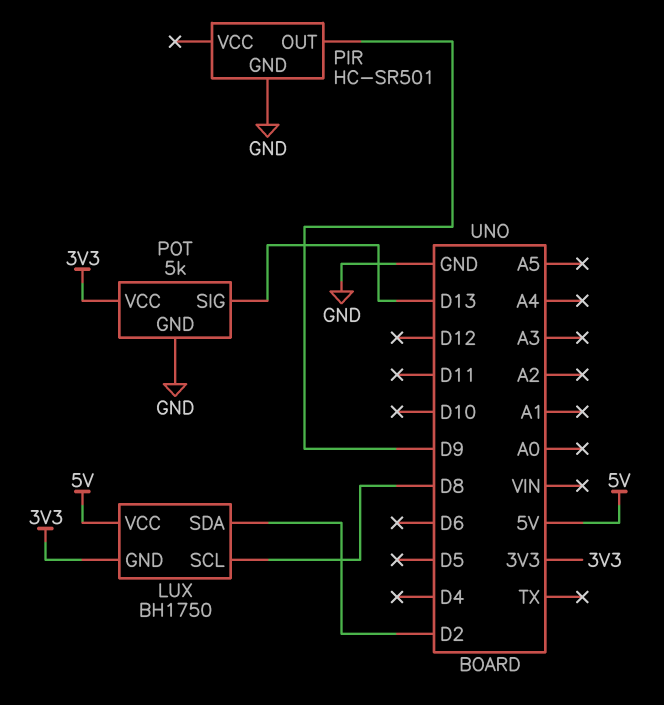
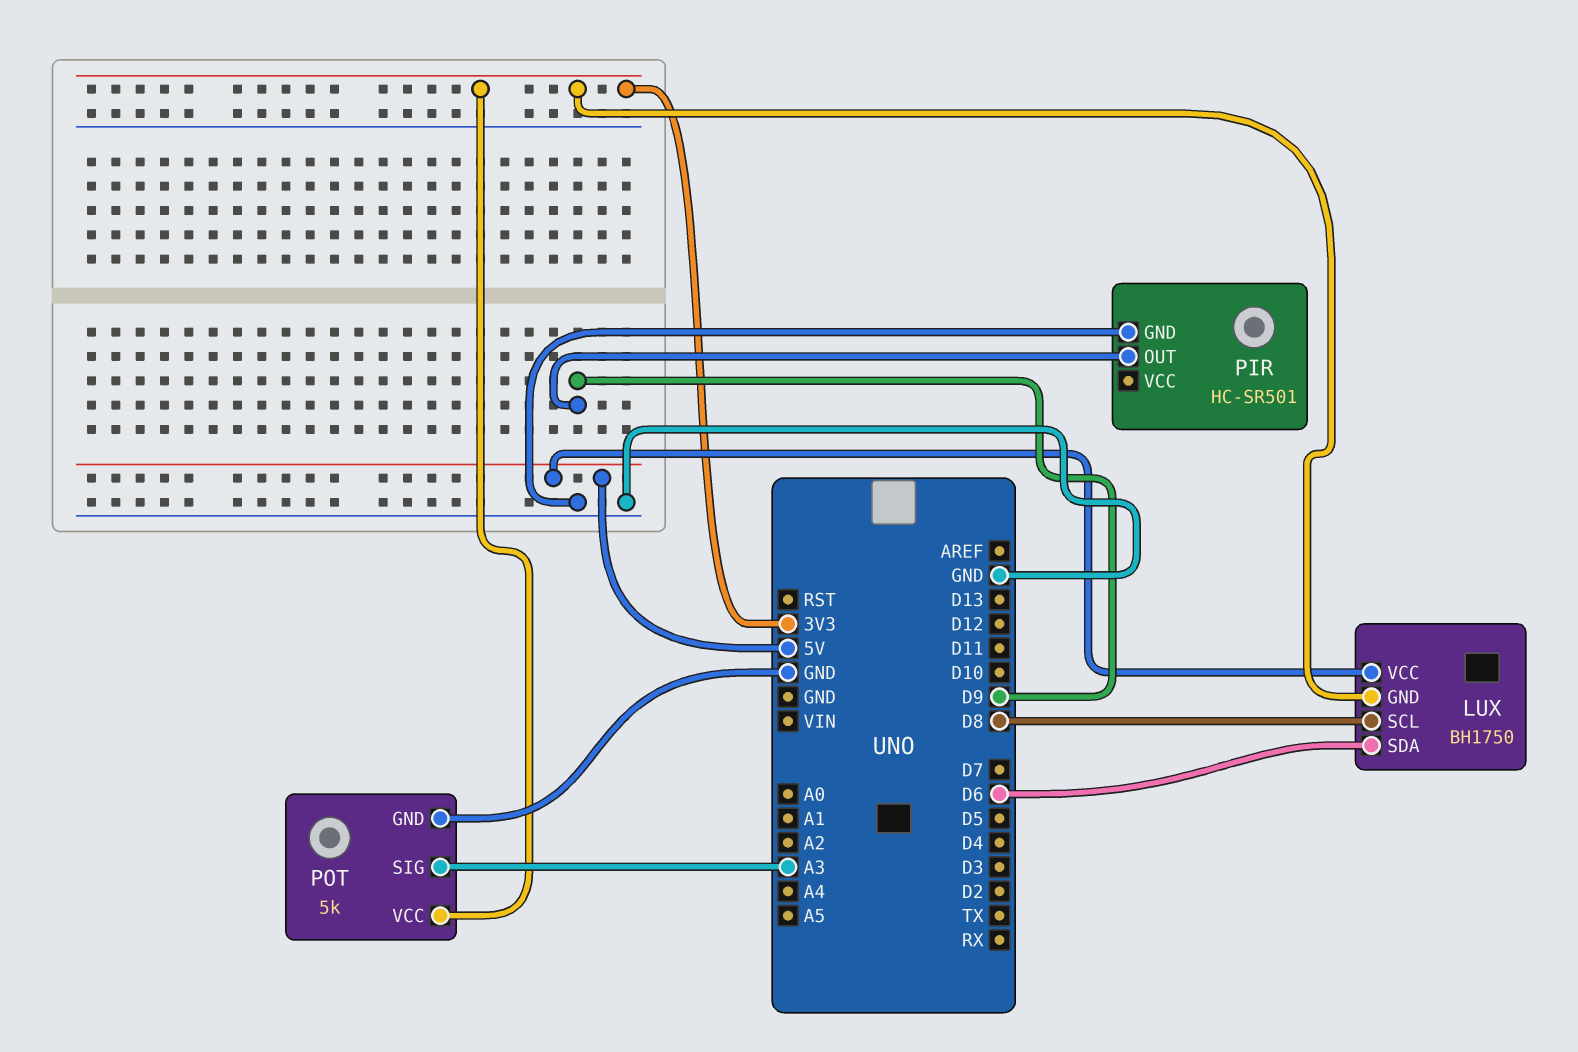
LUX pin SDA: D2 -> D6
POT pin SIG: D13 -> A3

